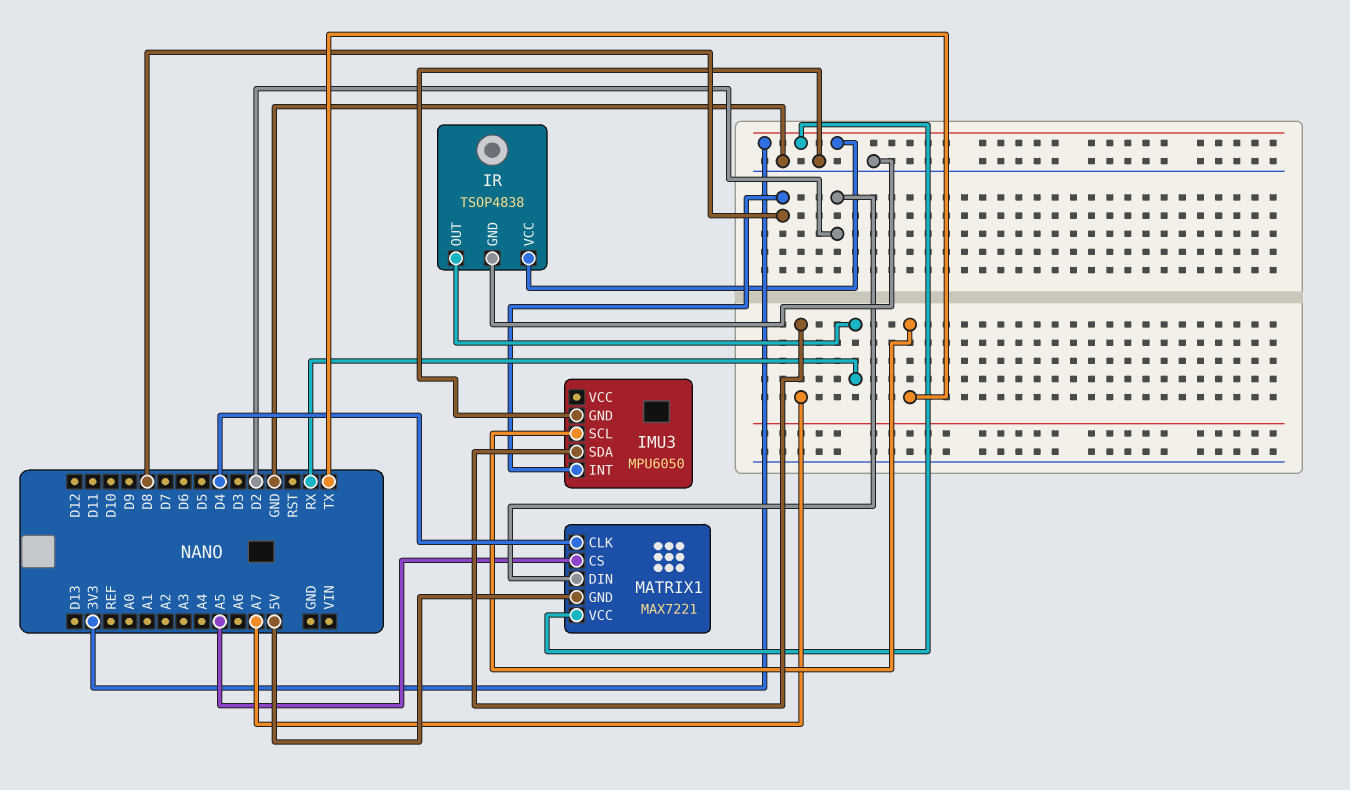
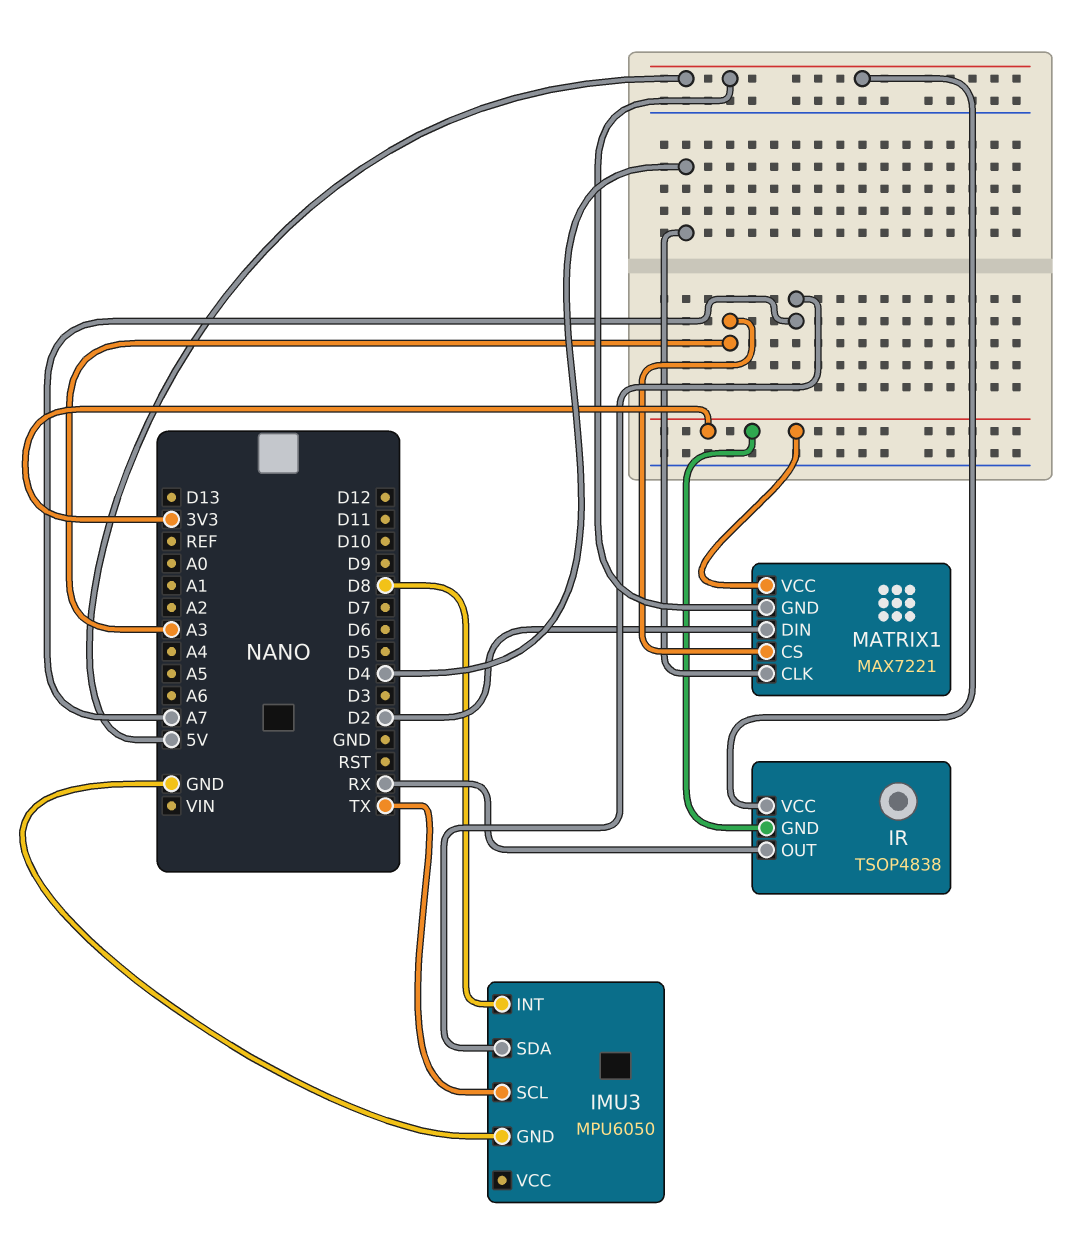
IR pin GND: GND -> 3V3
IR pin VCC: 3V3 -> 5V
MATRIX1 pin CS: A5 -> A3

